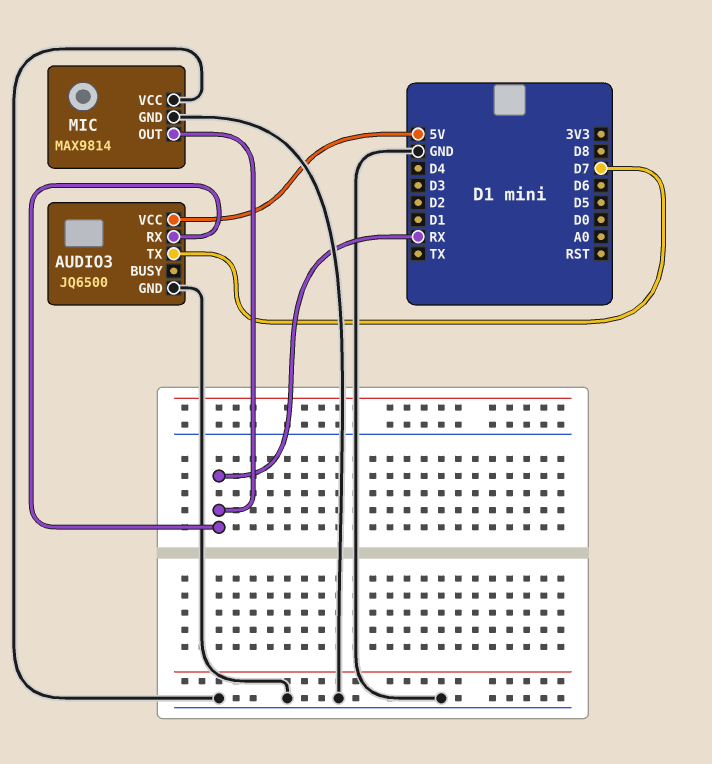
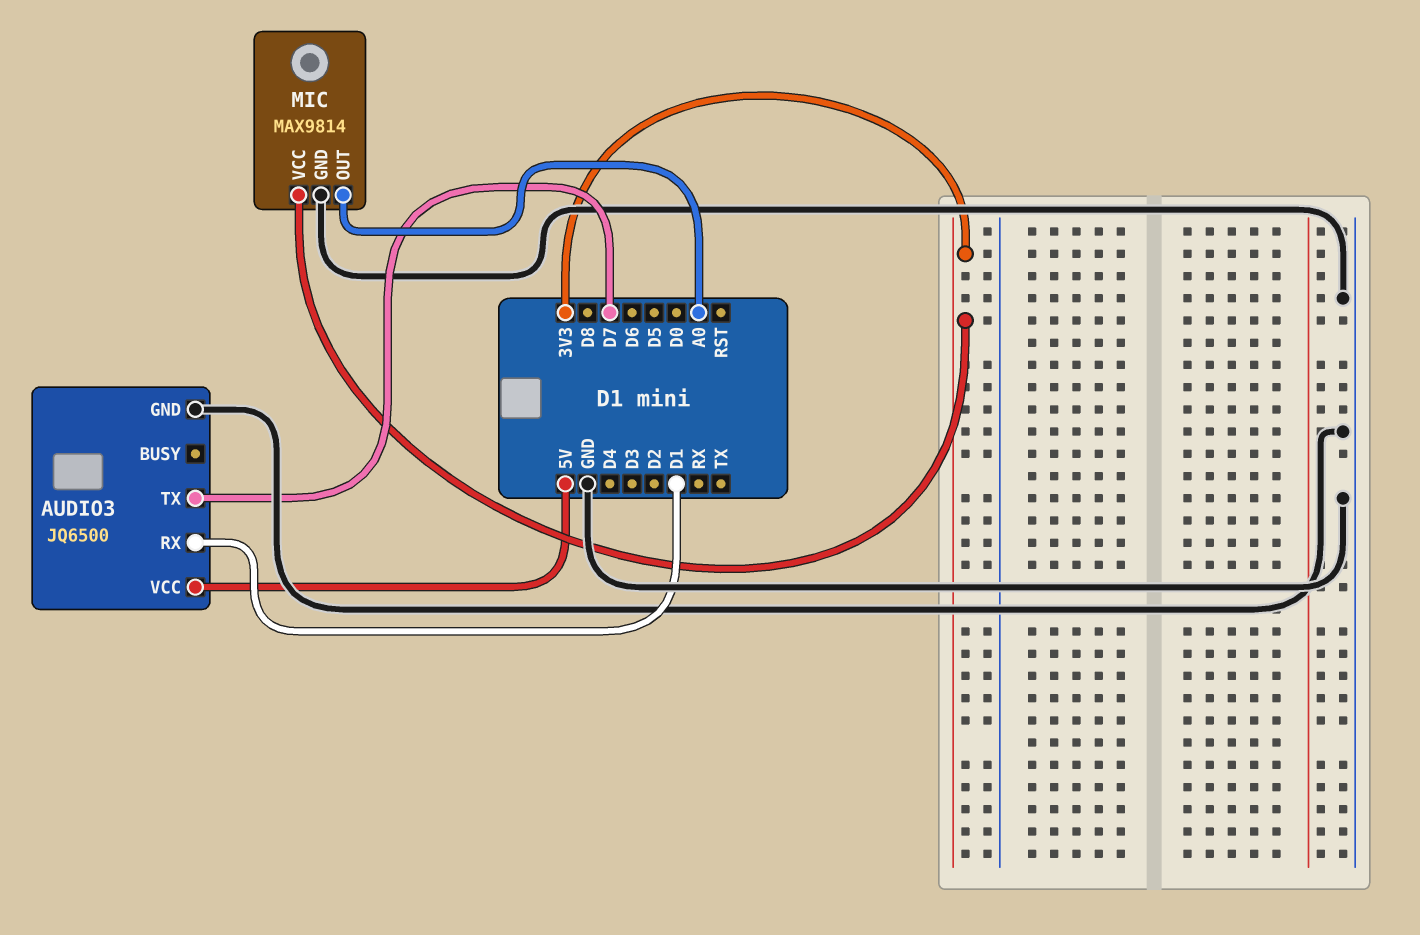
AUDIO3 pin RX: RX -> D1
MIC pin OUT: RX -> A0
MIC pin VCC: GND -> 3V3

